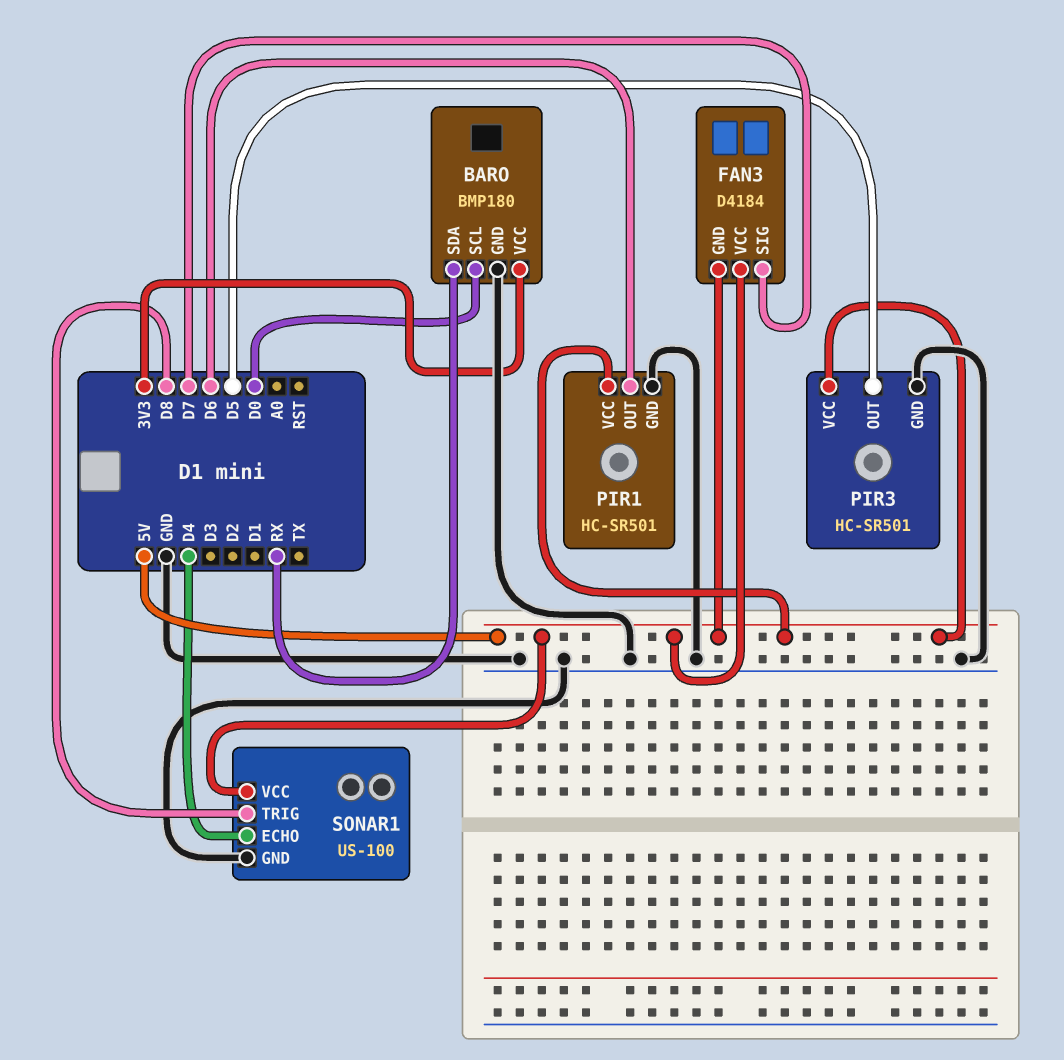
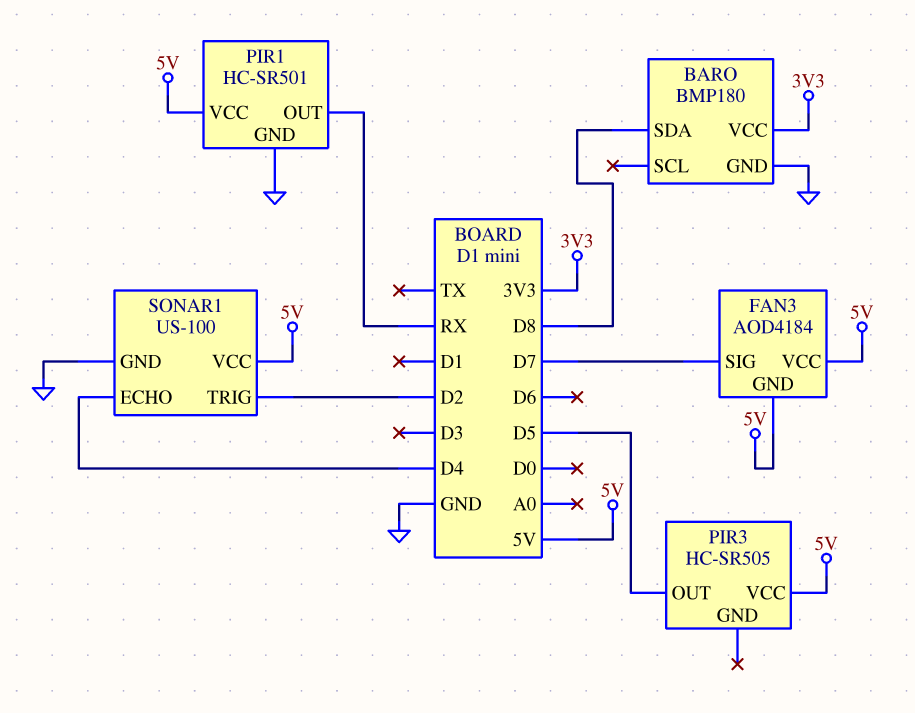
BARO pin SCL: D0 -> none
BARO pin SDA: RX -> D8
FAN3: D4184 -> AOD4184
PIR1 pin OUT: D6 -> RX
PIR3: HC-SR501 -> HC-SR505
PIR3 pin GND: GND -> none
SONAR1 pin TRIG: D8 -> D2

